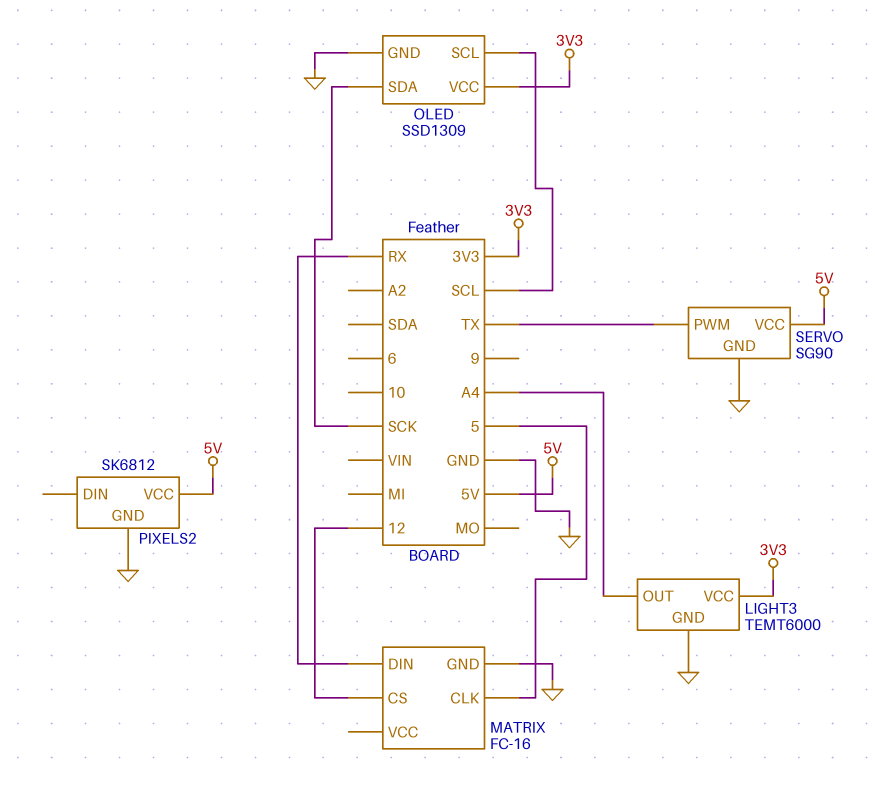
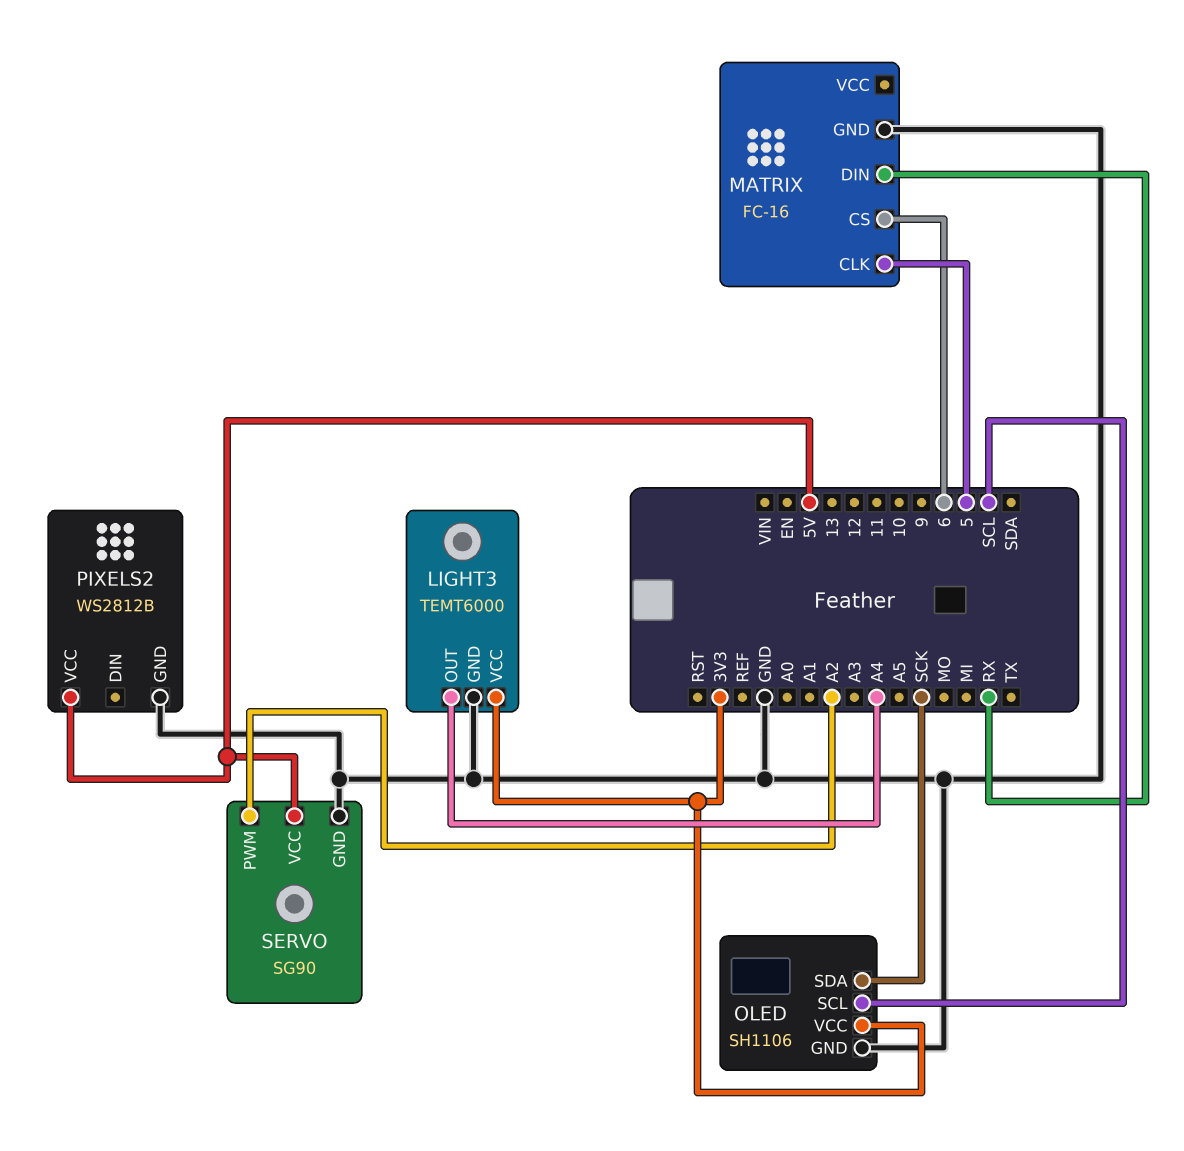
MATRIX pin CS: 12 -> 6
OLED: SSD1309 -> SH1106
PIXELS2: SK6812 -> WS2812B
SERVO pin PWM: TX -> A2

